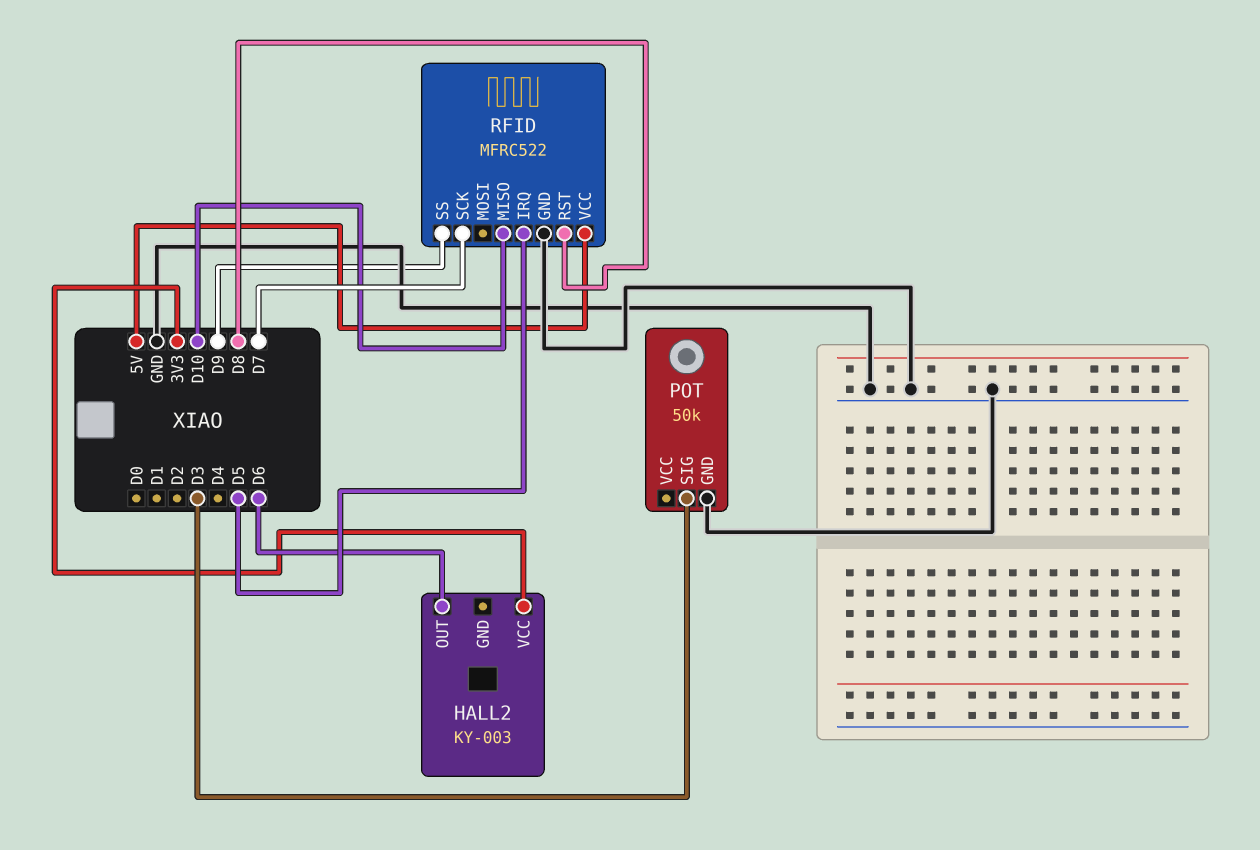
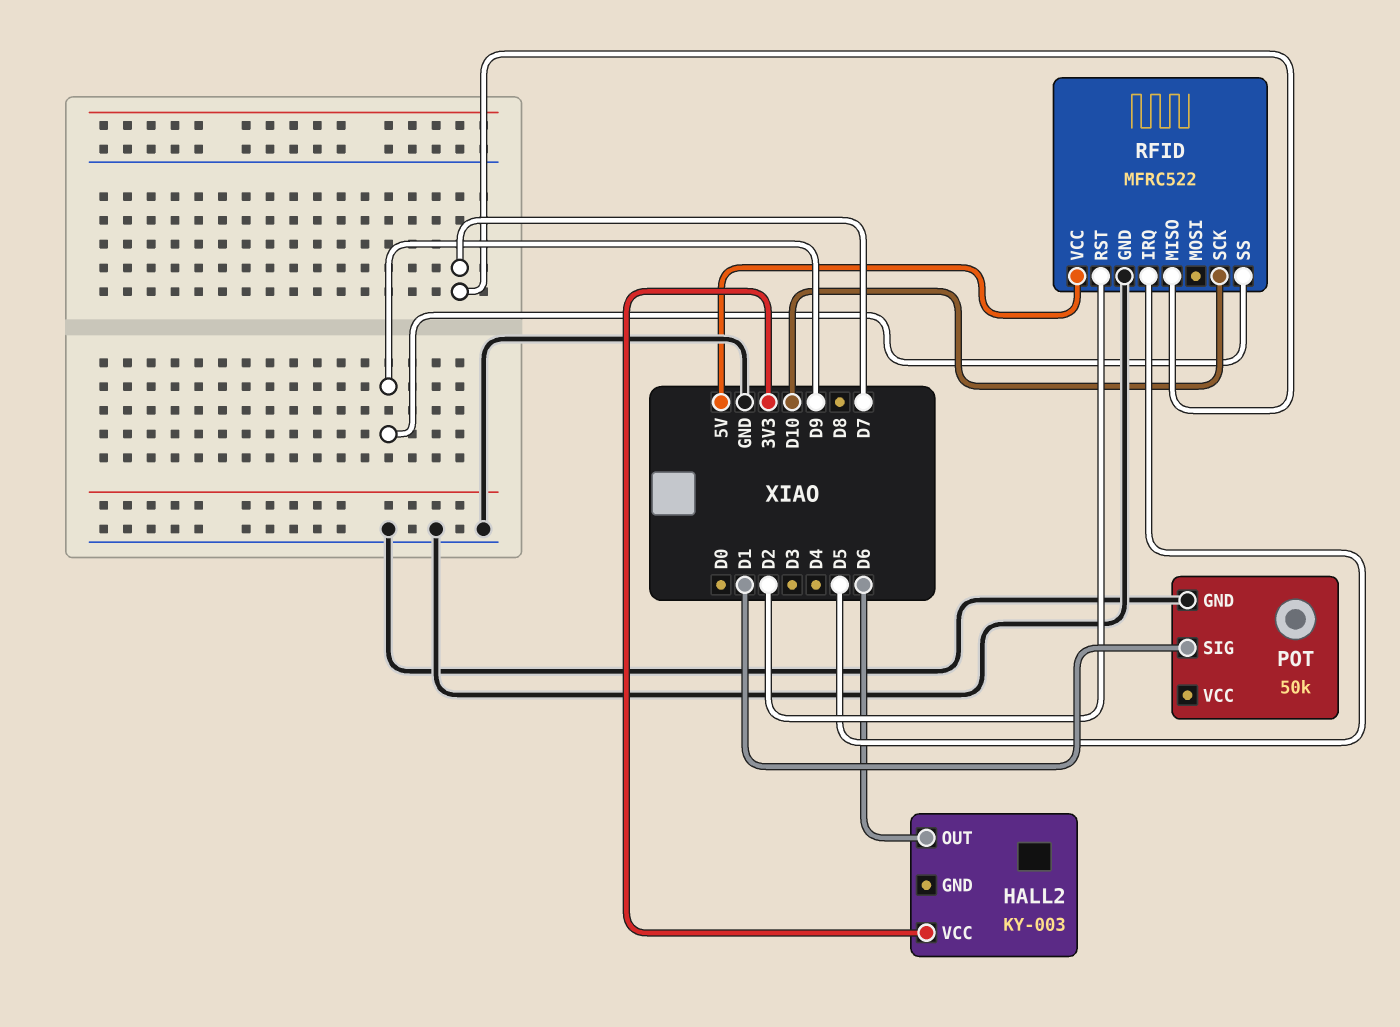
POT pin SIG: D3 -> D1
RFID pin MISO: D10 -> D7
RFID pin RST: D8 -> D2
RFID pin SCK: D7 -> D10

